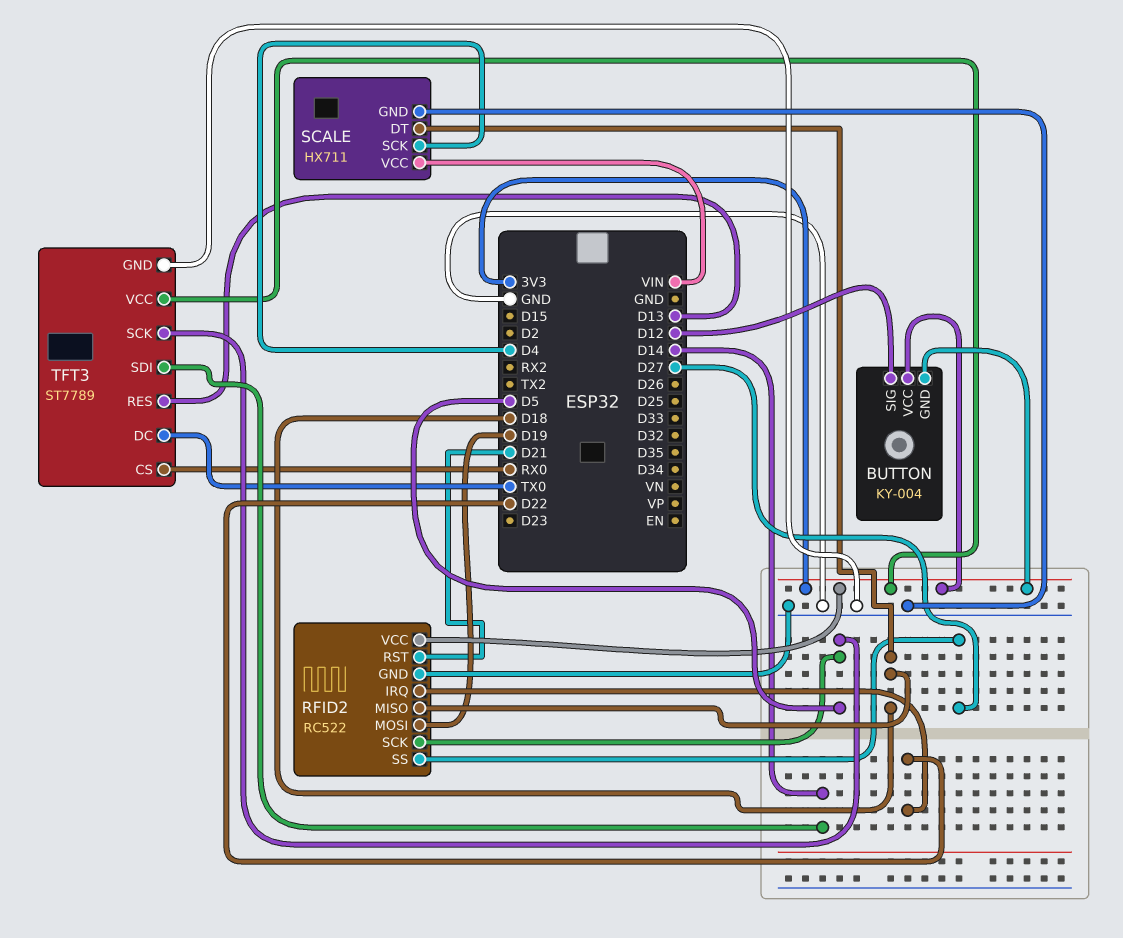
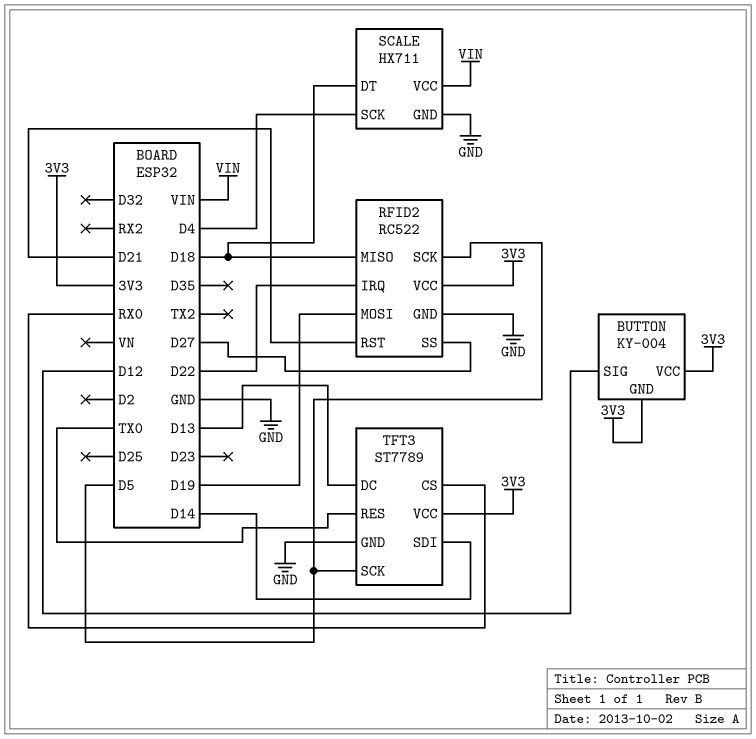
TFT3 pin DC: TX0 -> D13
TFT3 pin RES: D13 -> TX0

